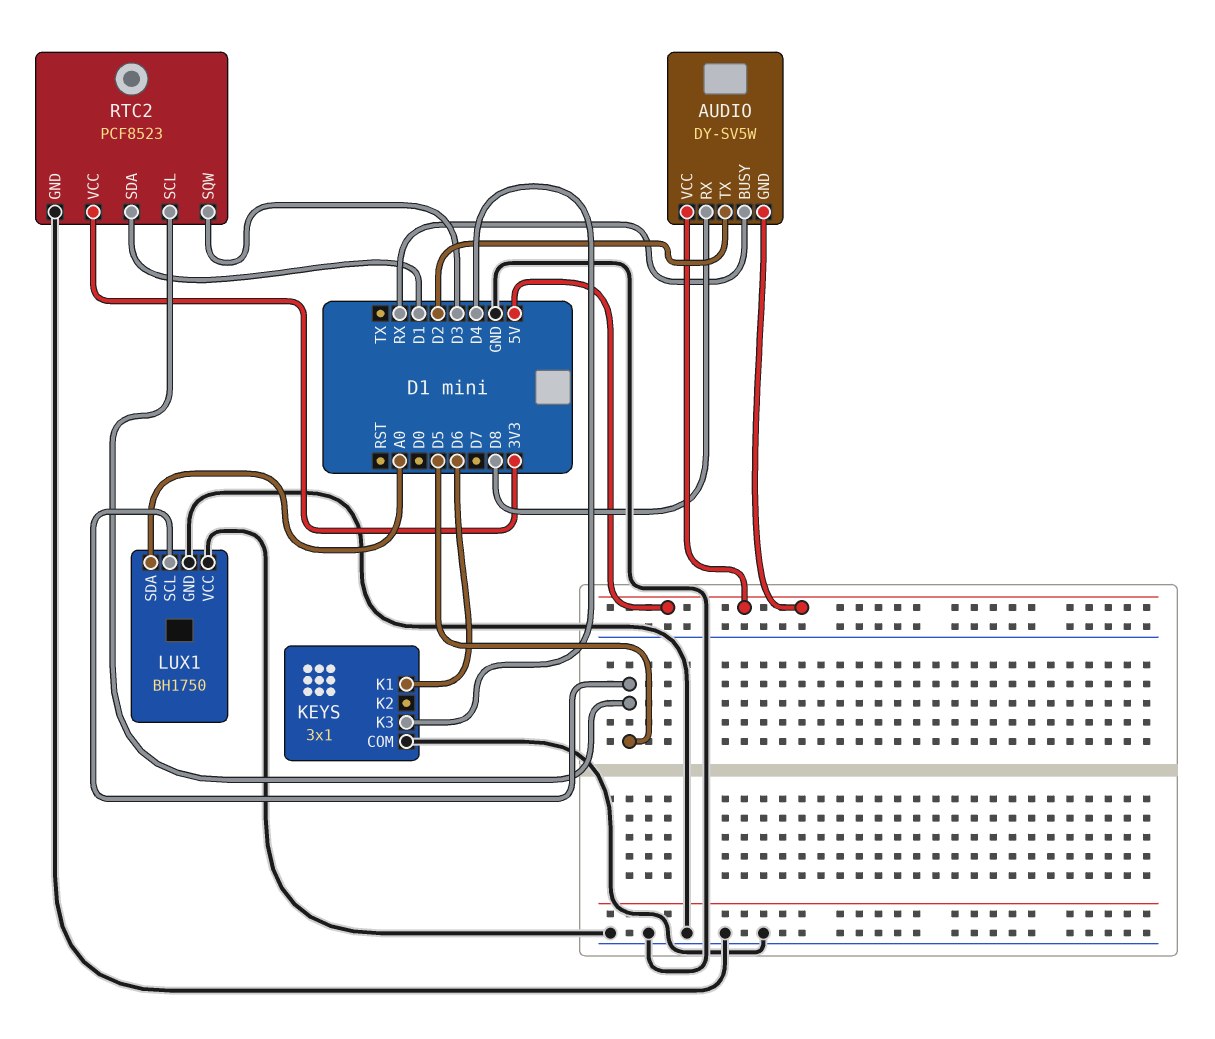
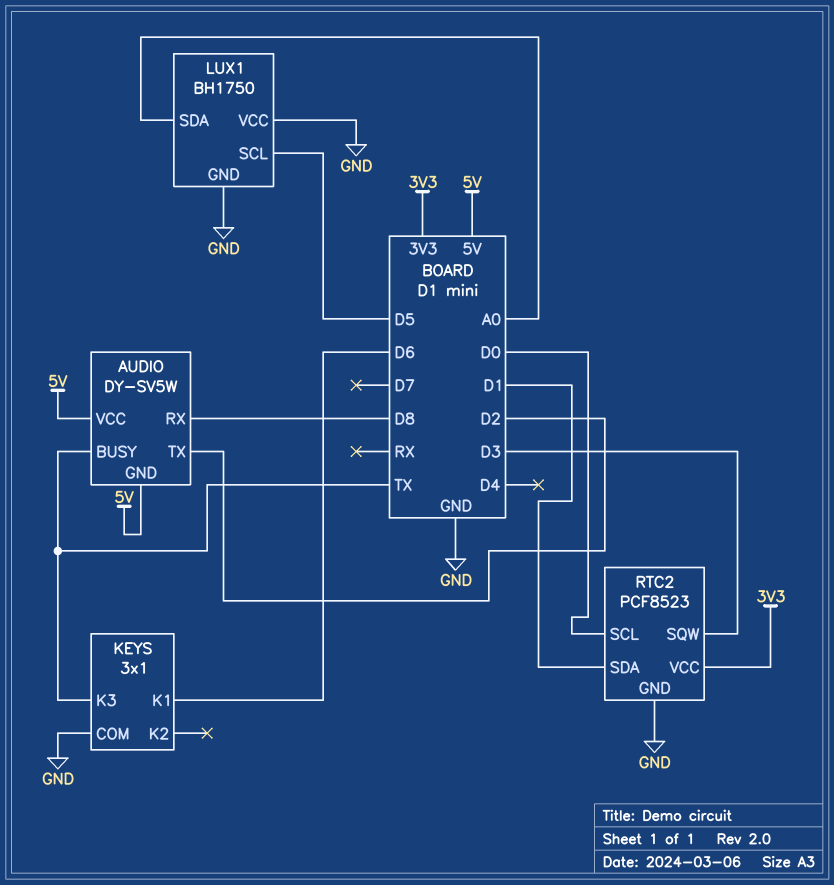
AUDIO pin BUSY: RX -> TX
KEYS pin K3: D4 -> TX
RTC2 pin SCL: D5 -> D0

